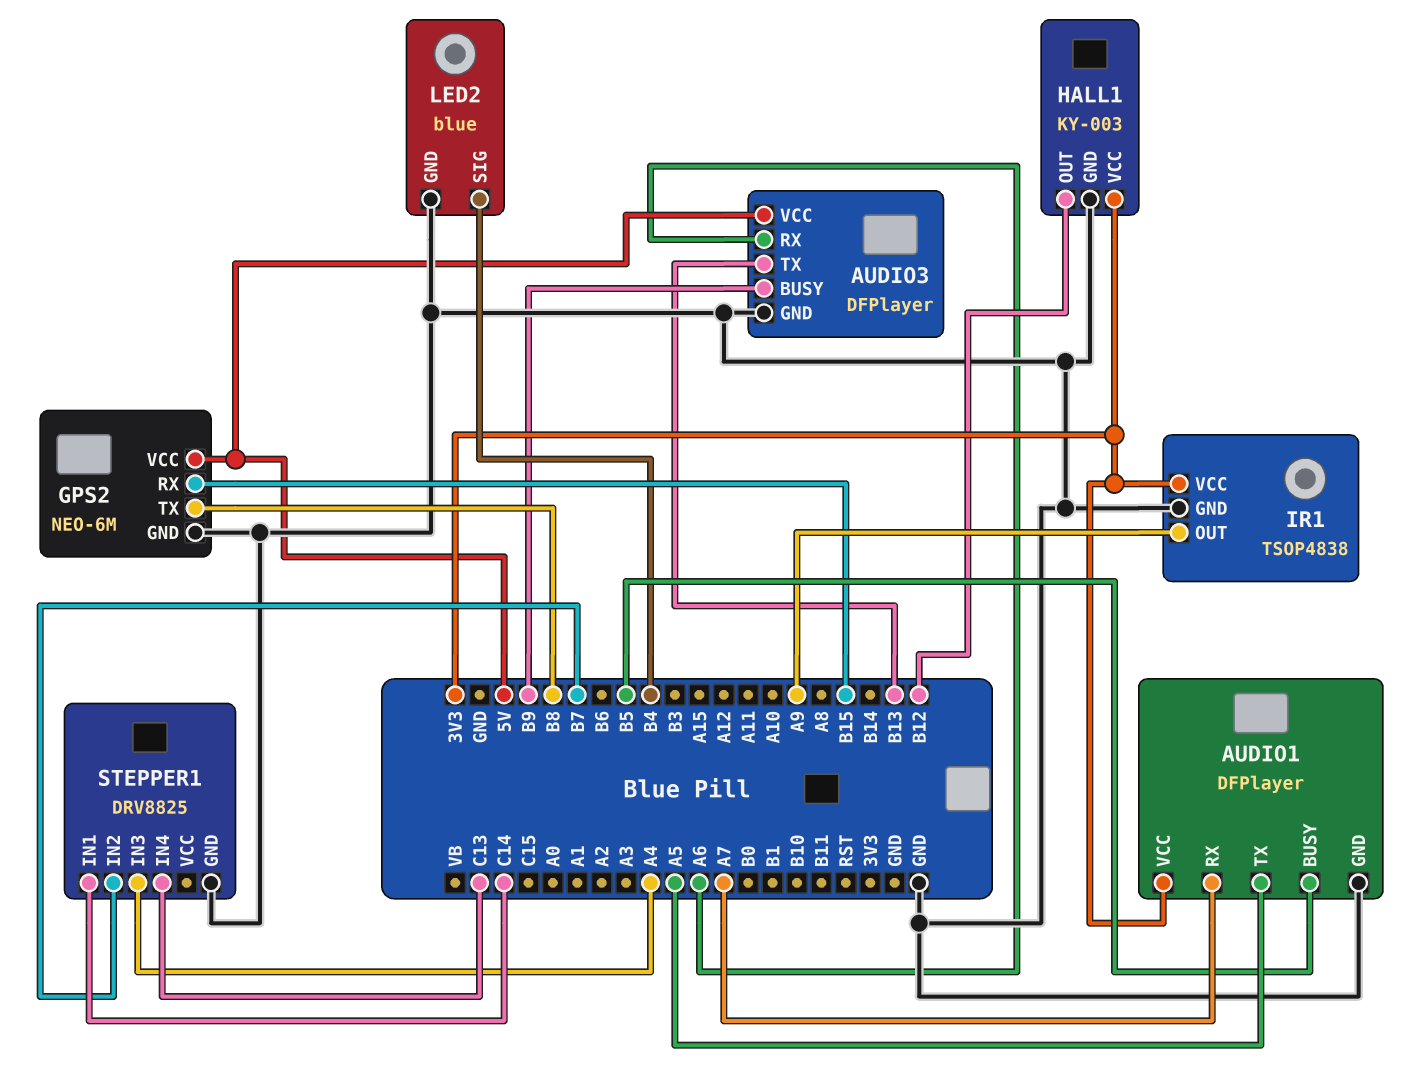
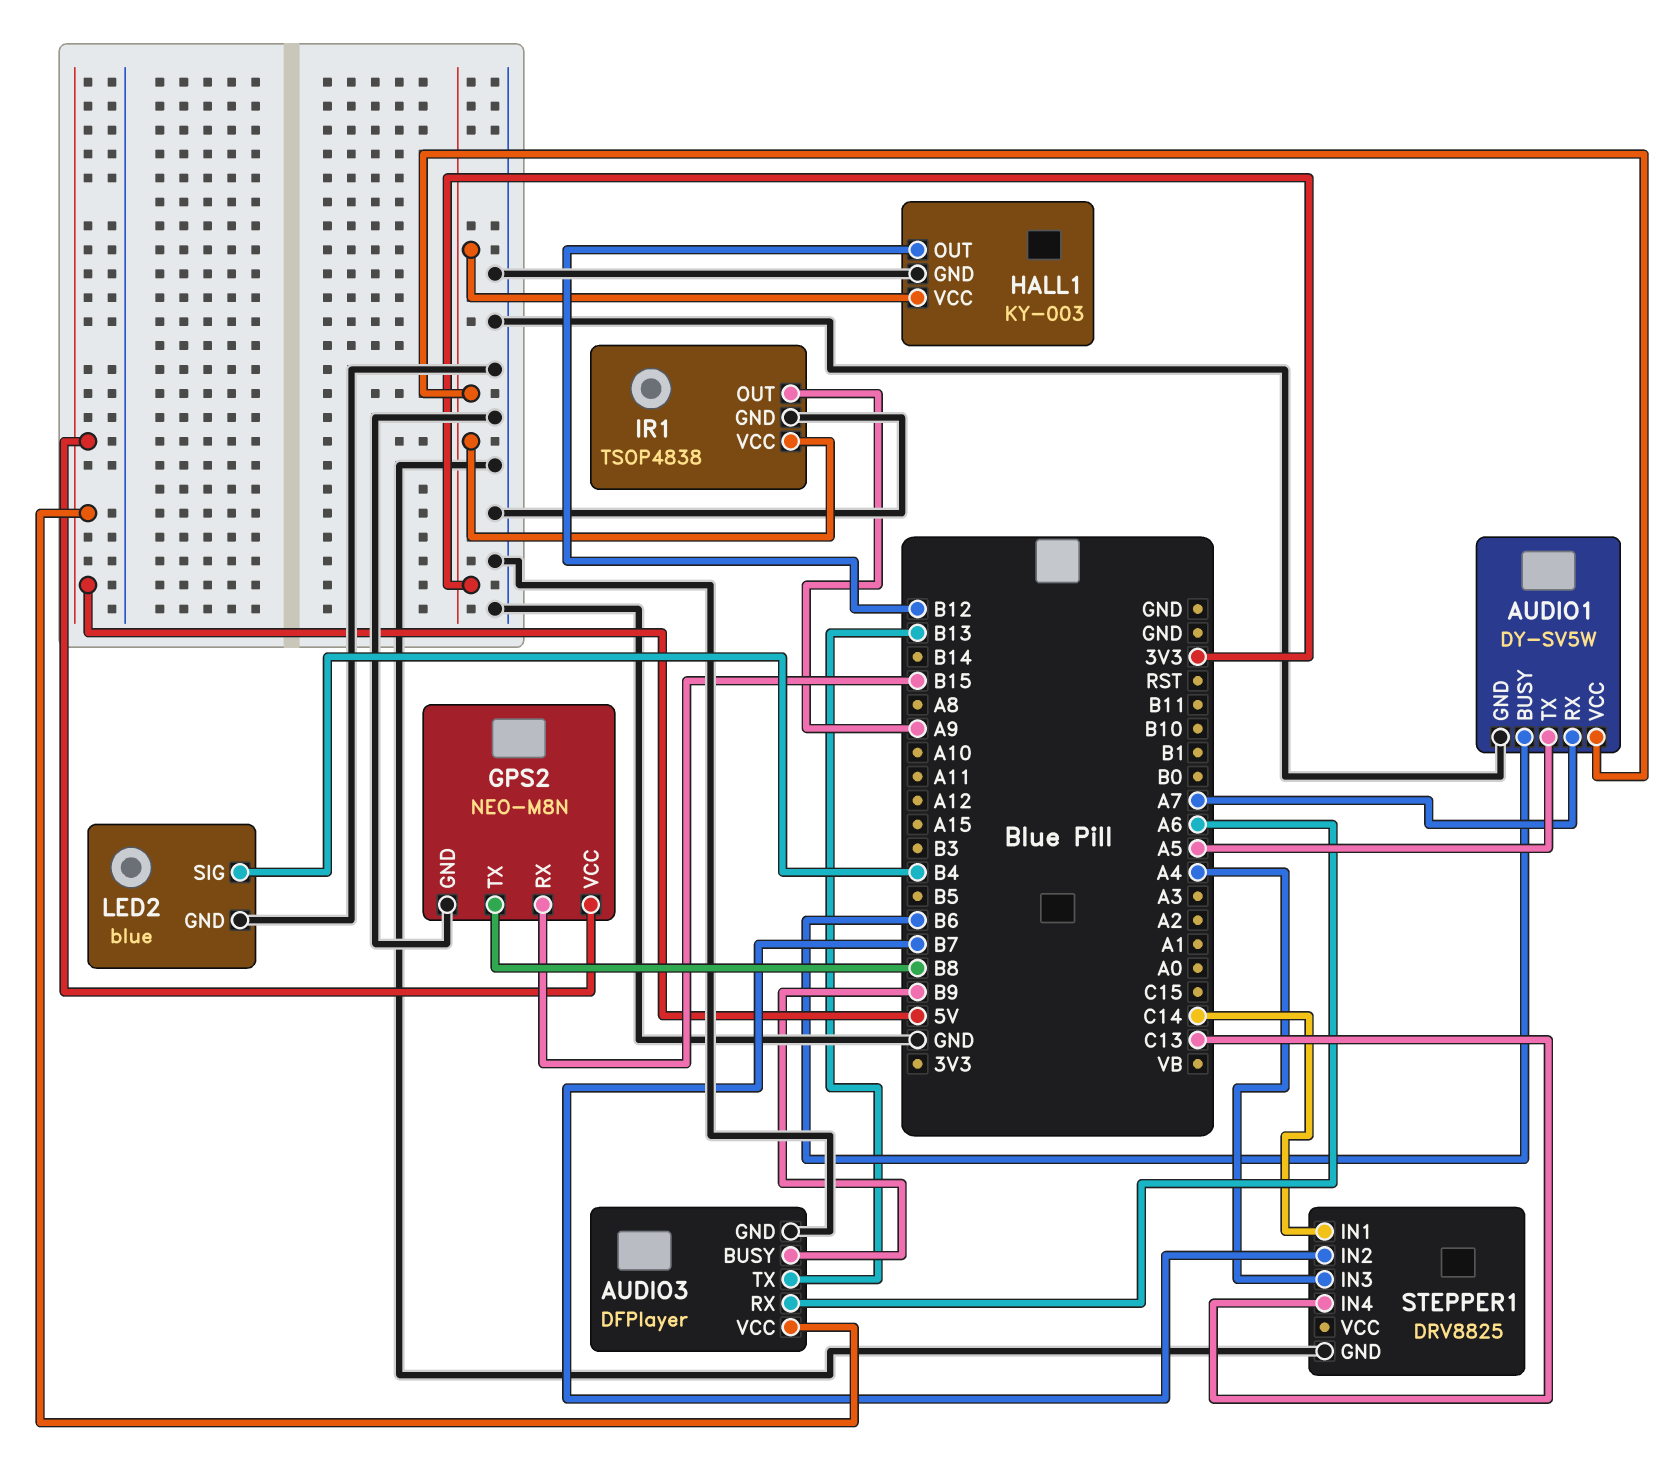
AUDIO1: DFPlayer -> DY-SV5W
AUDIO1 pin BUSY: B5 -> B6
GPS2: NEO-6M -> NEO-M8N

